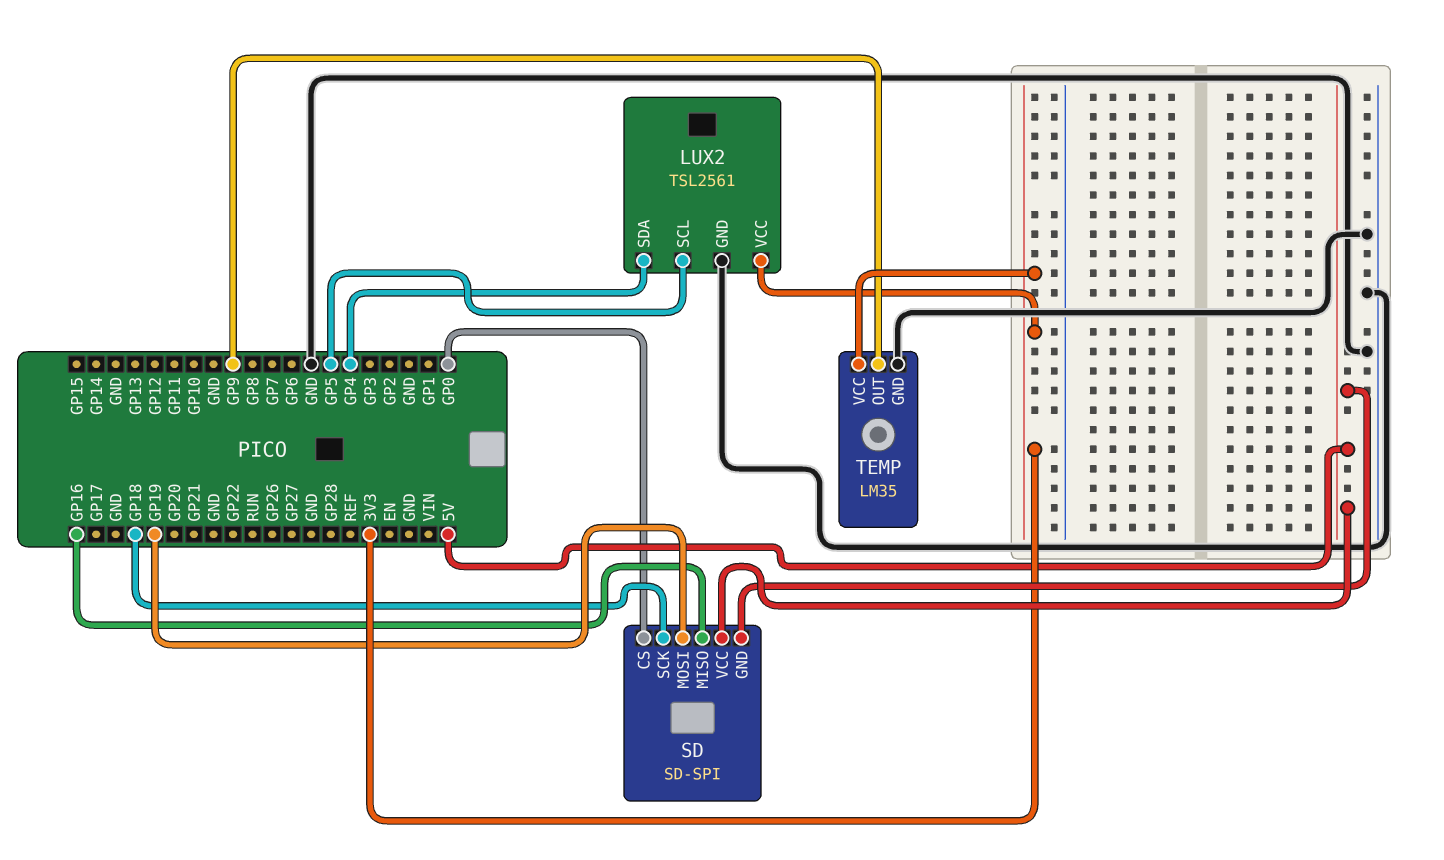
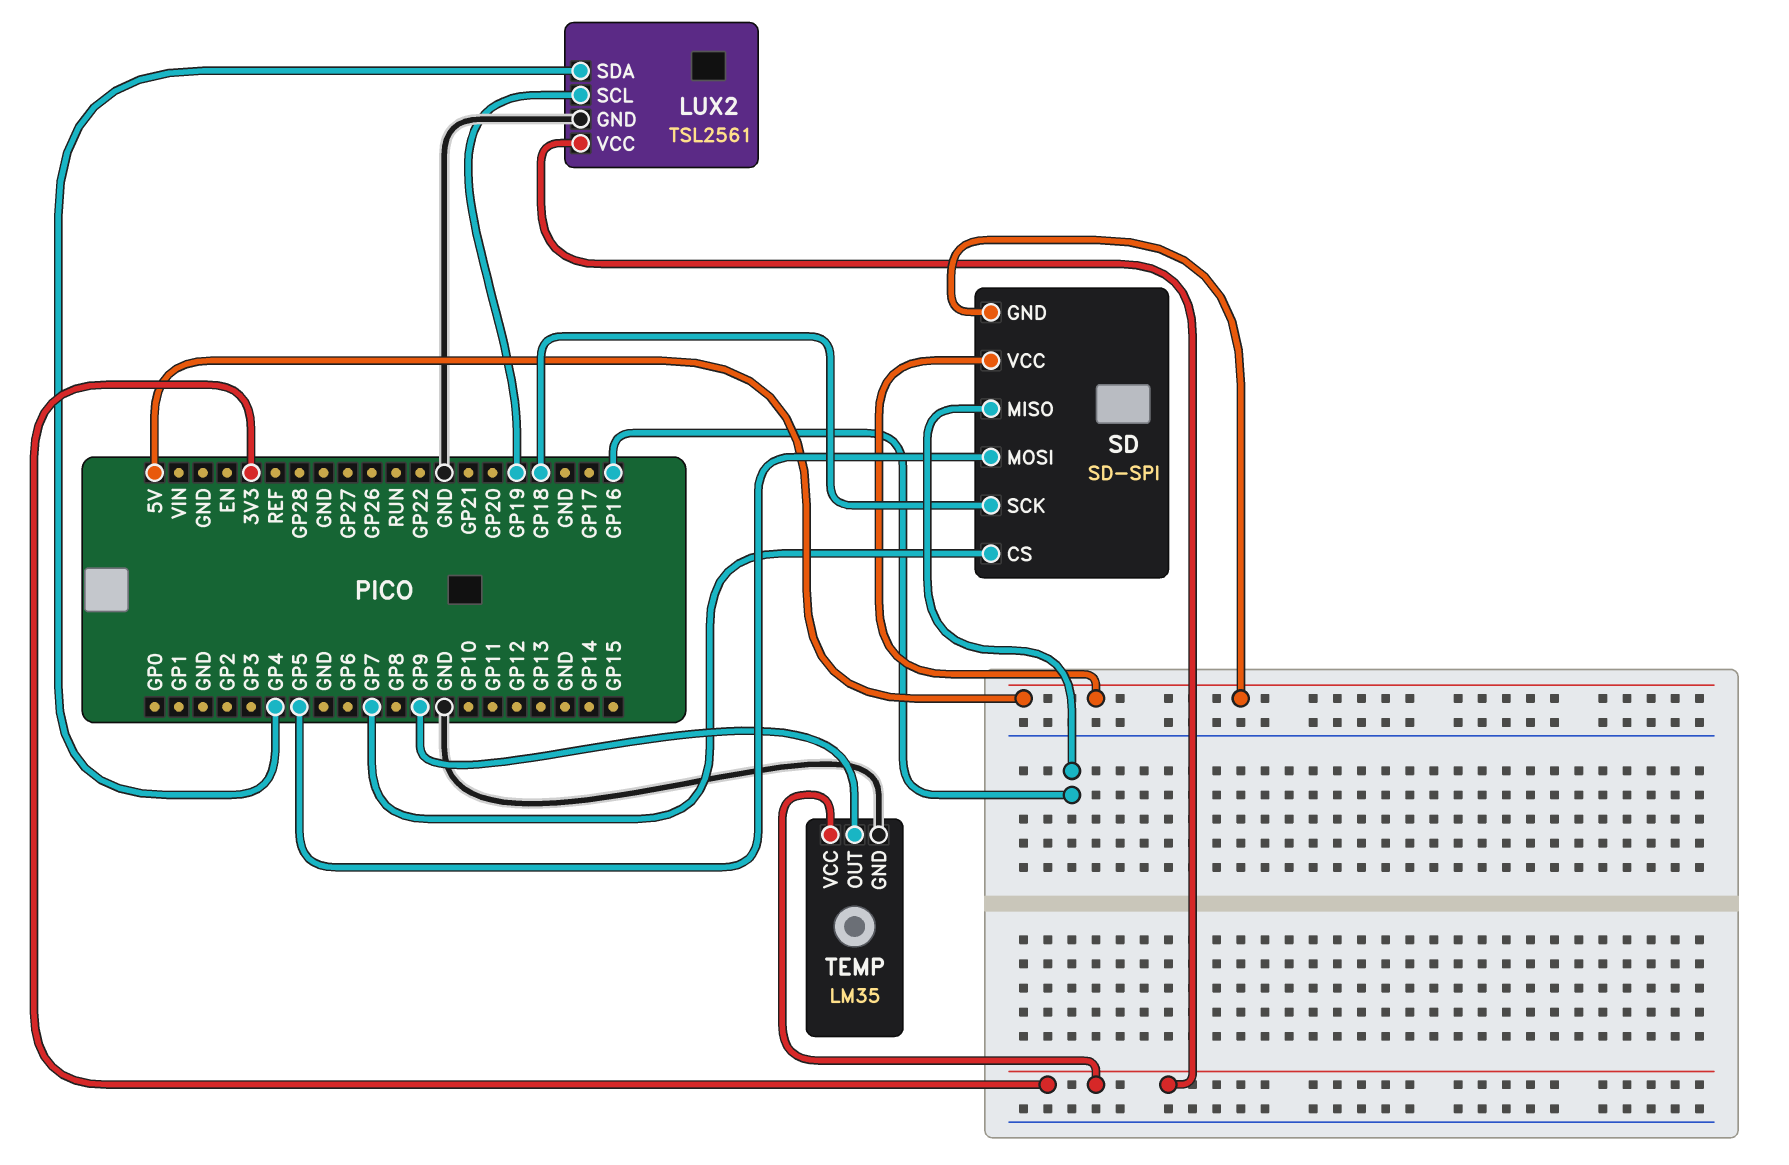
LUX2 pin SCL: GP5 -> GP19
SD pin CS: GP0 -> GP7
SD pin MOSI: GP19 -> GP5

